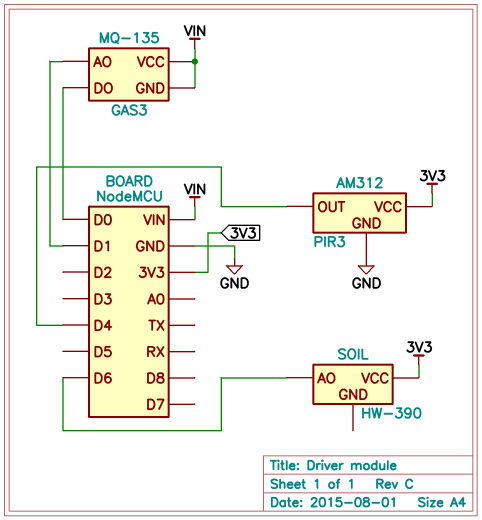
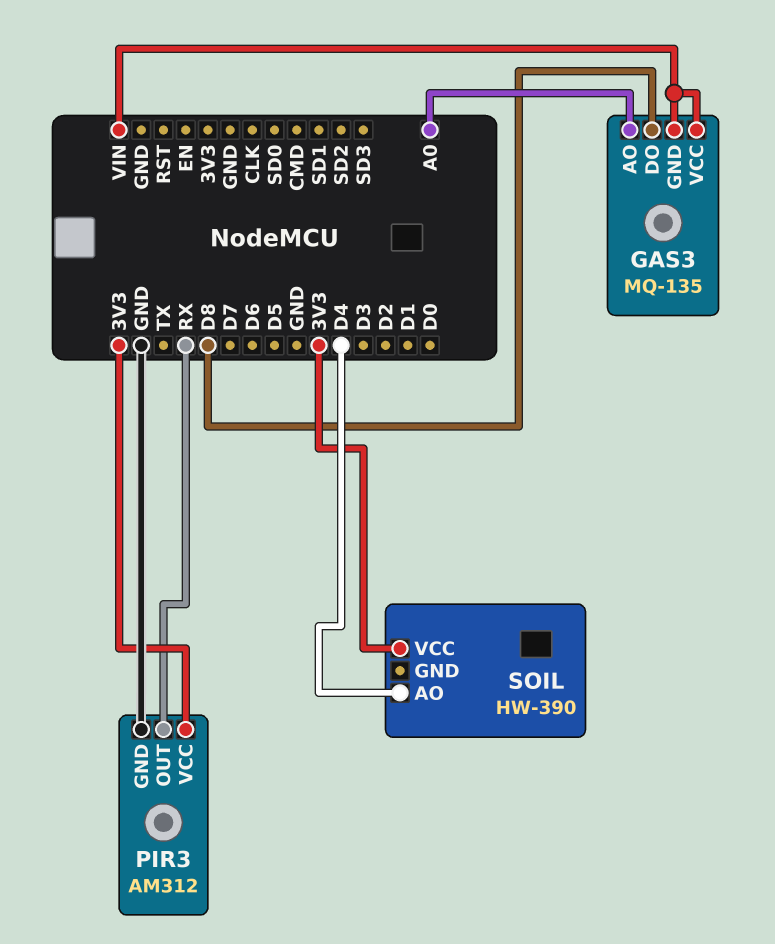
GAS3 pin AO: D1 -> A0
GAS3 pin DO: D0 -> D8
PIR3 pin OUT: D4 -> RX
SOIL pin AO: D6 -> D4

